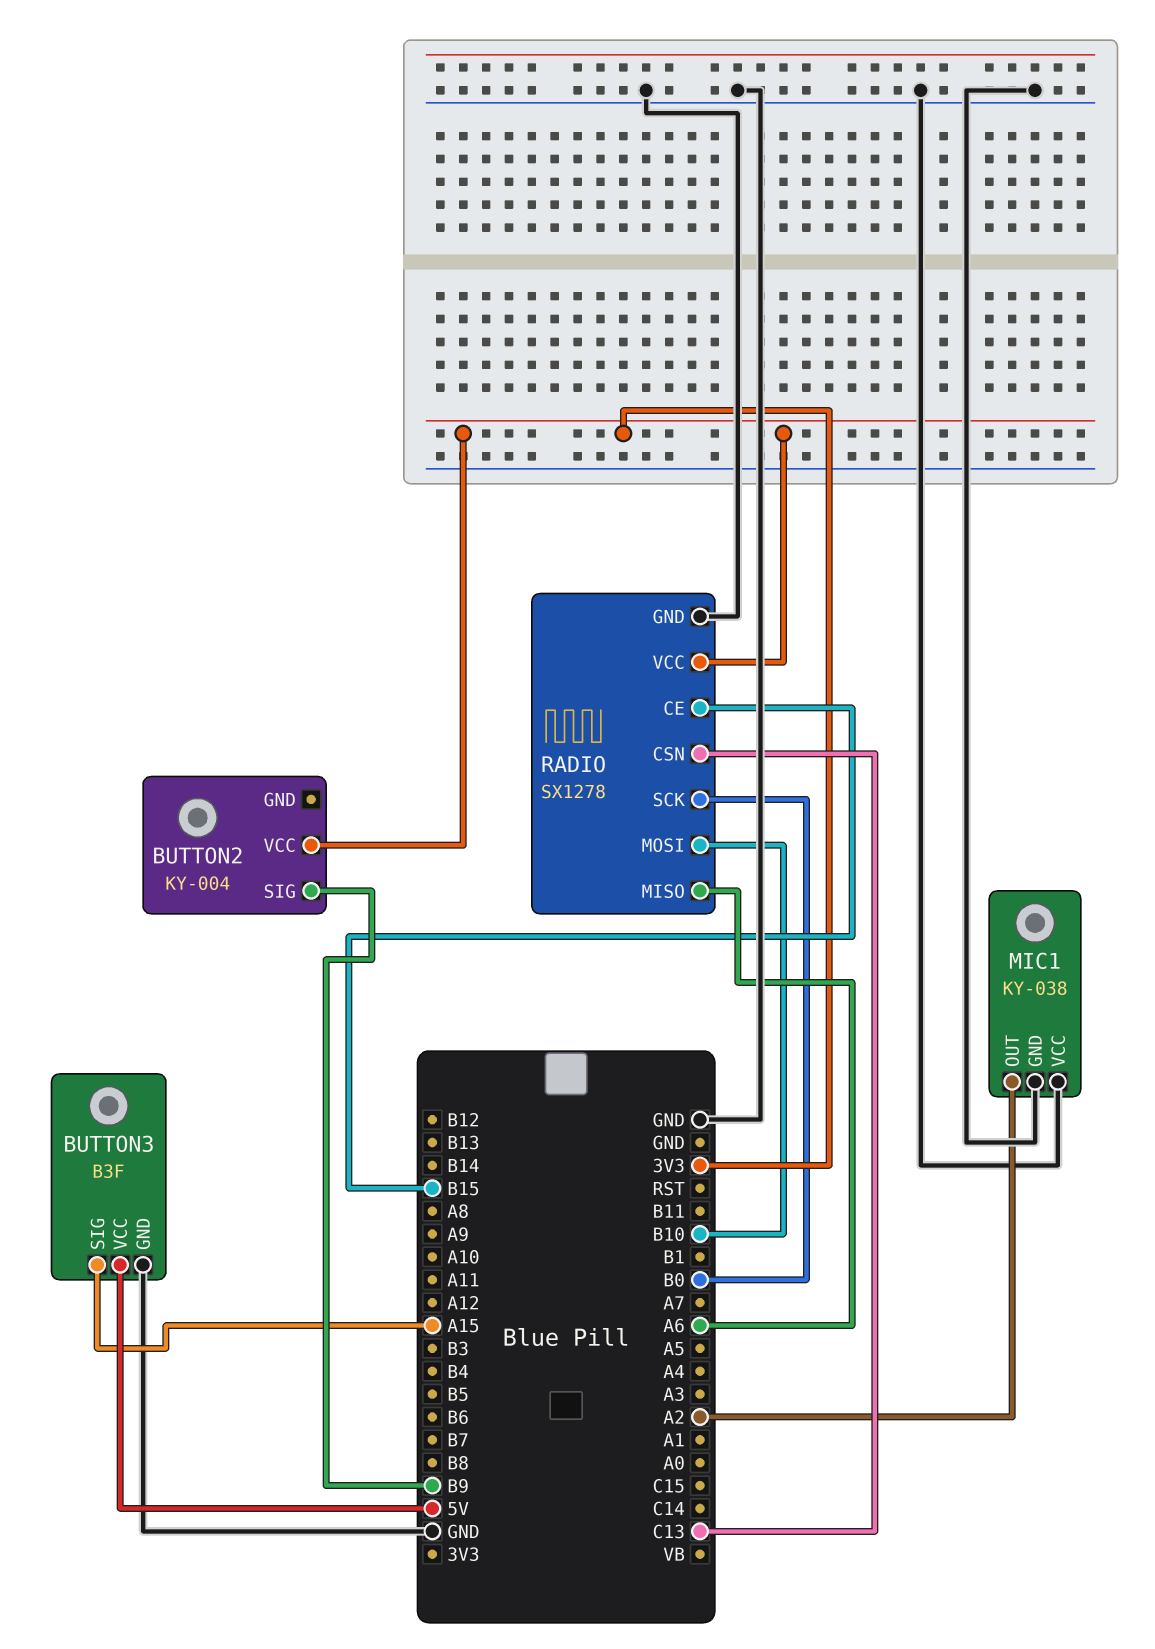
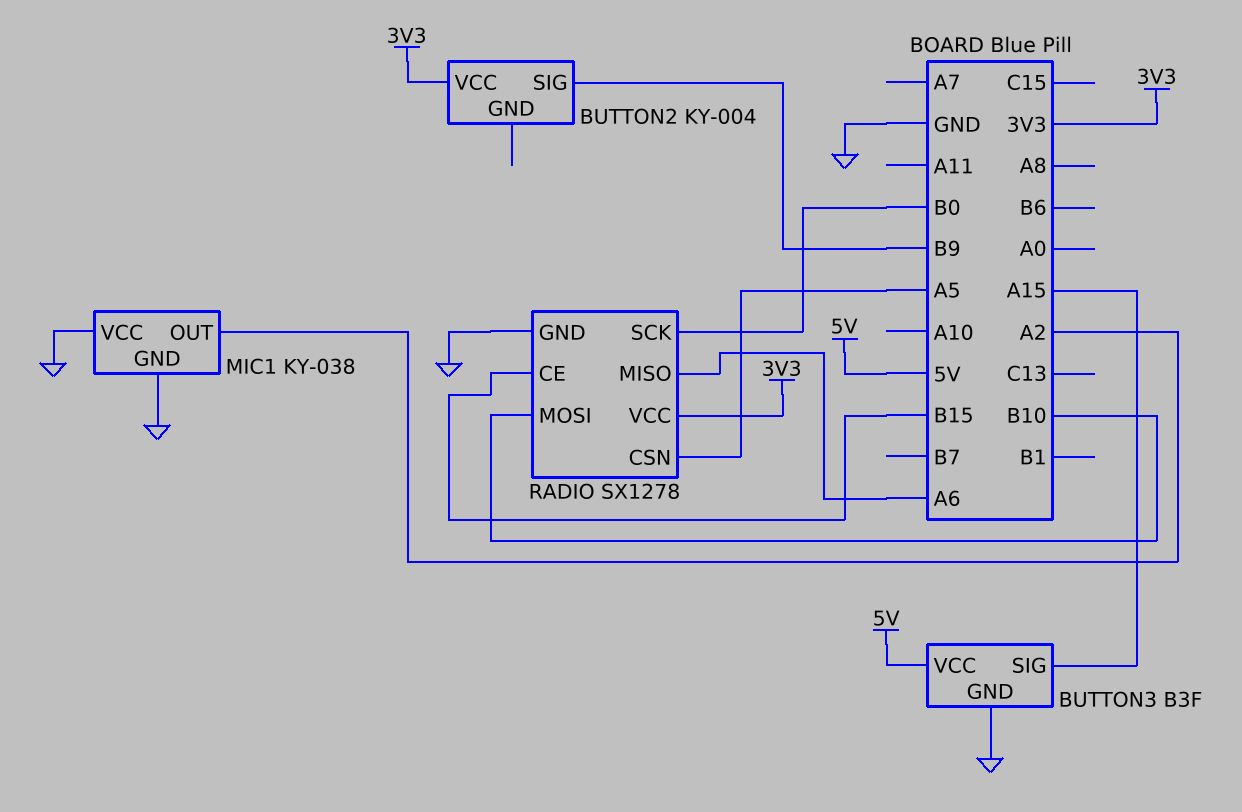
RADIO pin CSN: C13 -> A5

